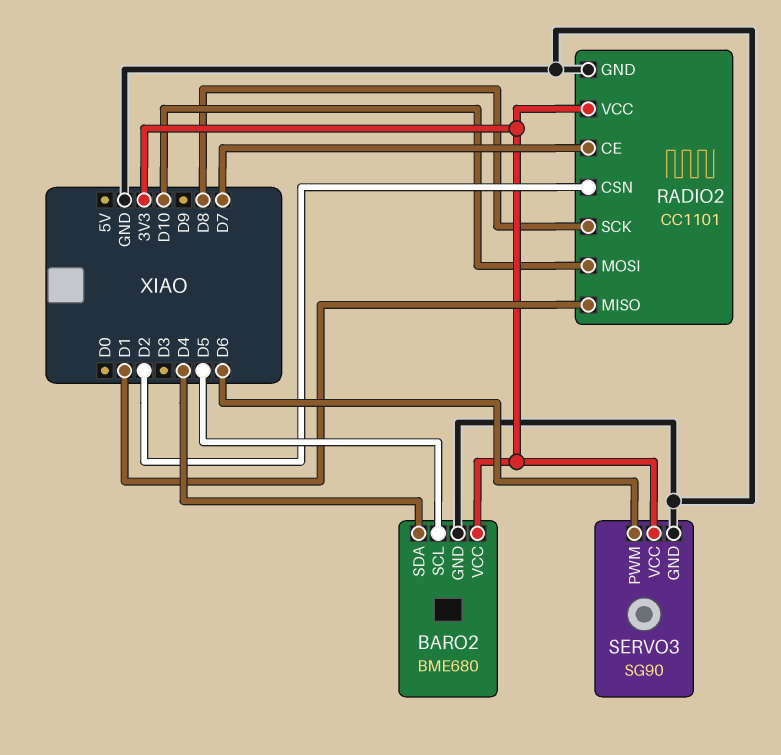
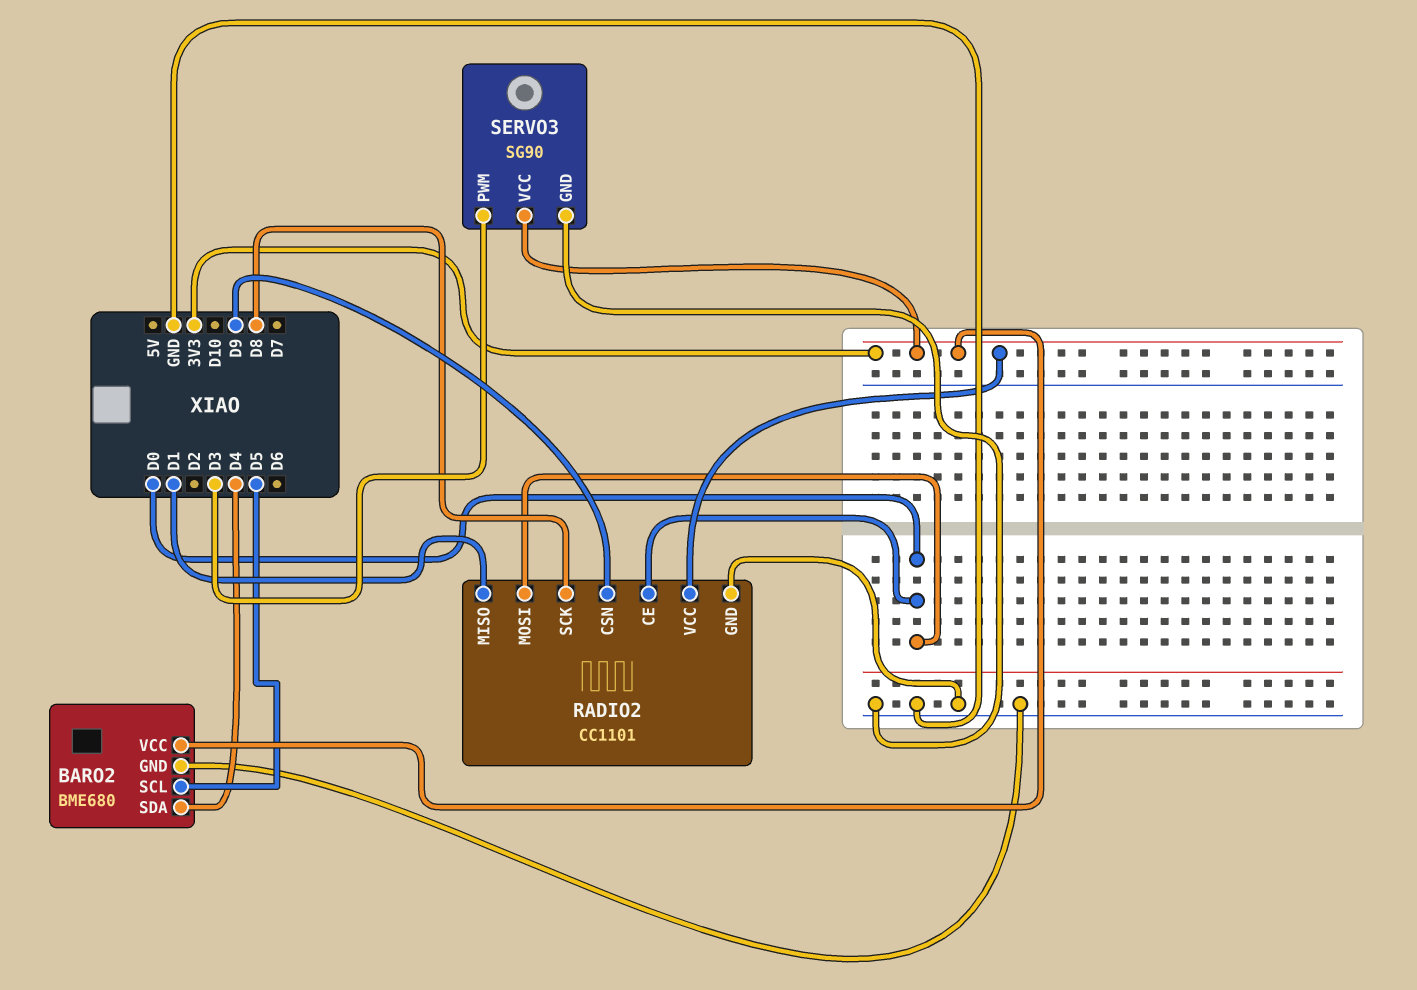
RADIO2 pin CE: D7 -> D0
RADIO2 pin CSN: D2 -> D9
RADIO2 pin MOSI: D10 -> D0
SERVO3 pin PWM: D6 -> D3

